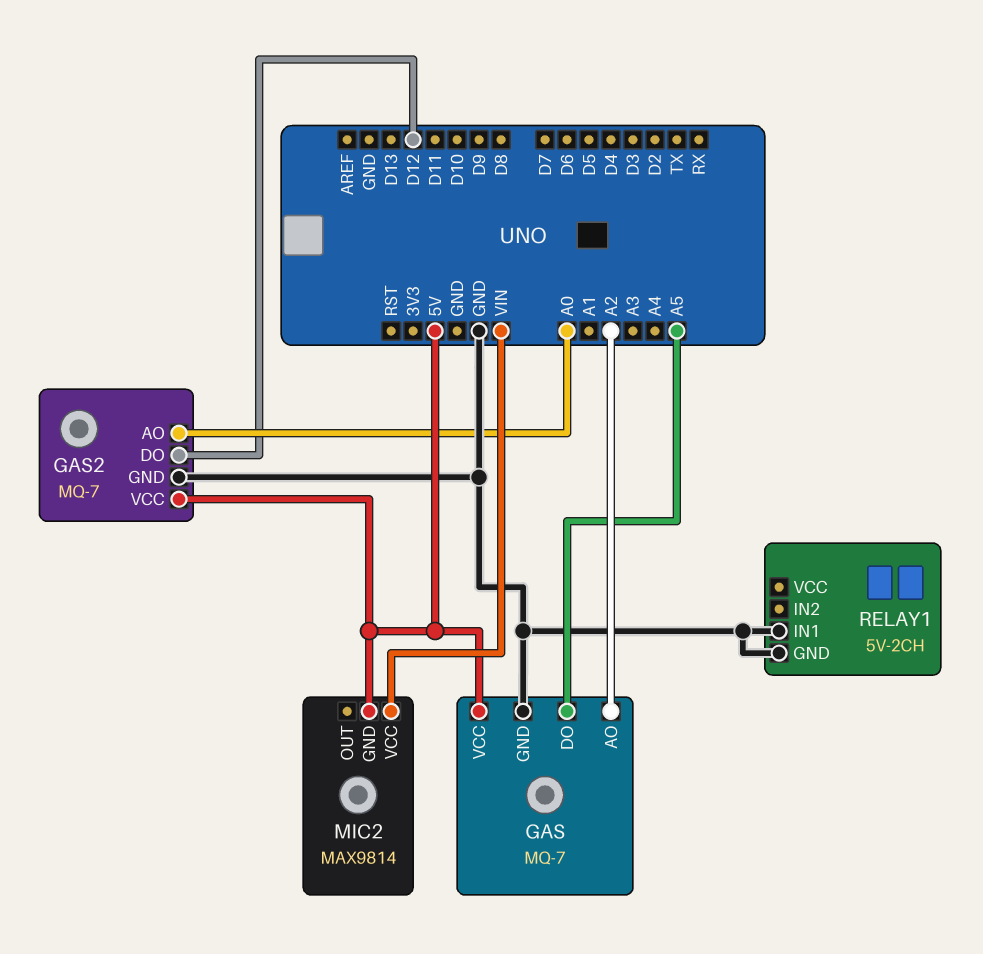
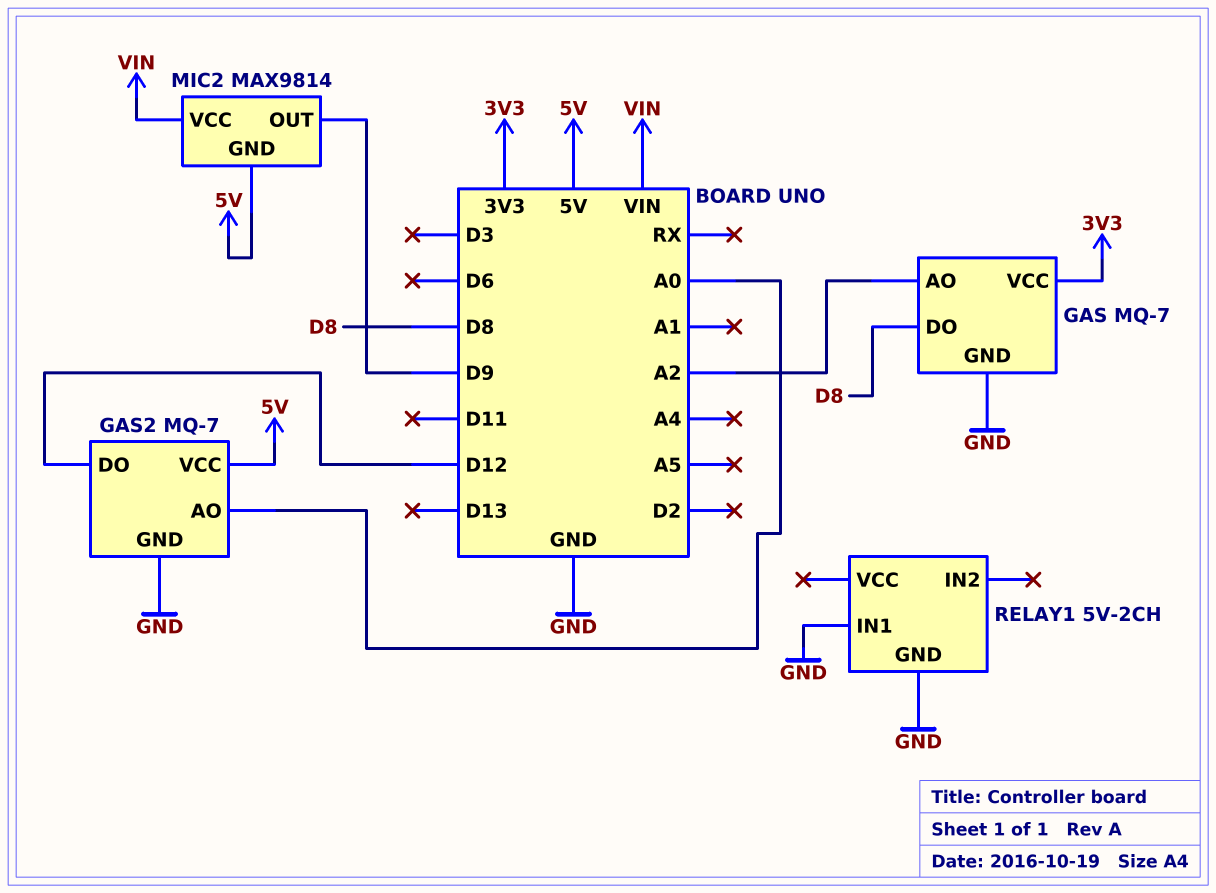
GAS pin DO: A5 -> D8
GAS pin VCC: 5V -> 3V3
MIC2 pin OUT: none -> D9

